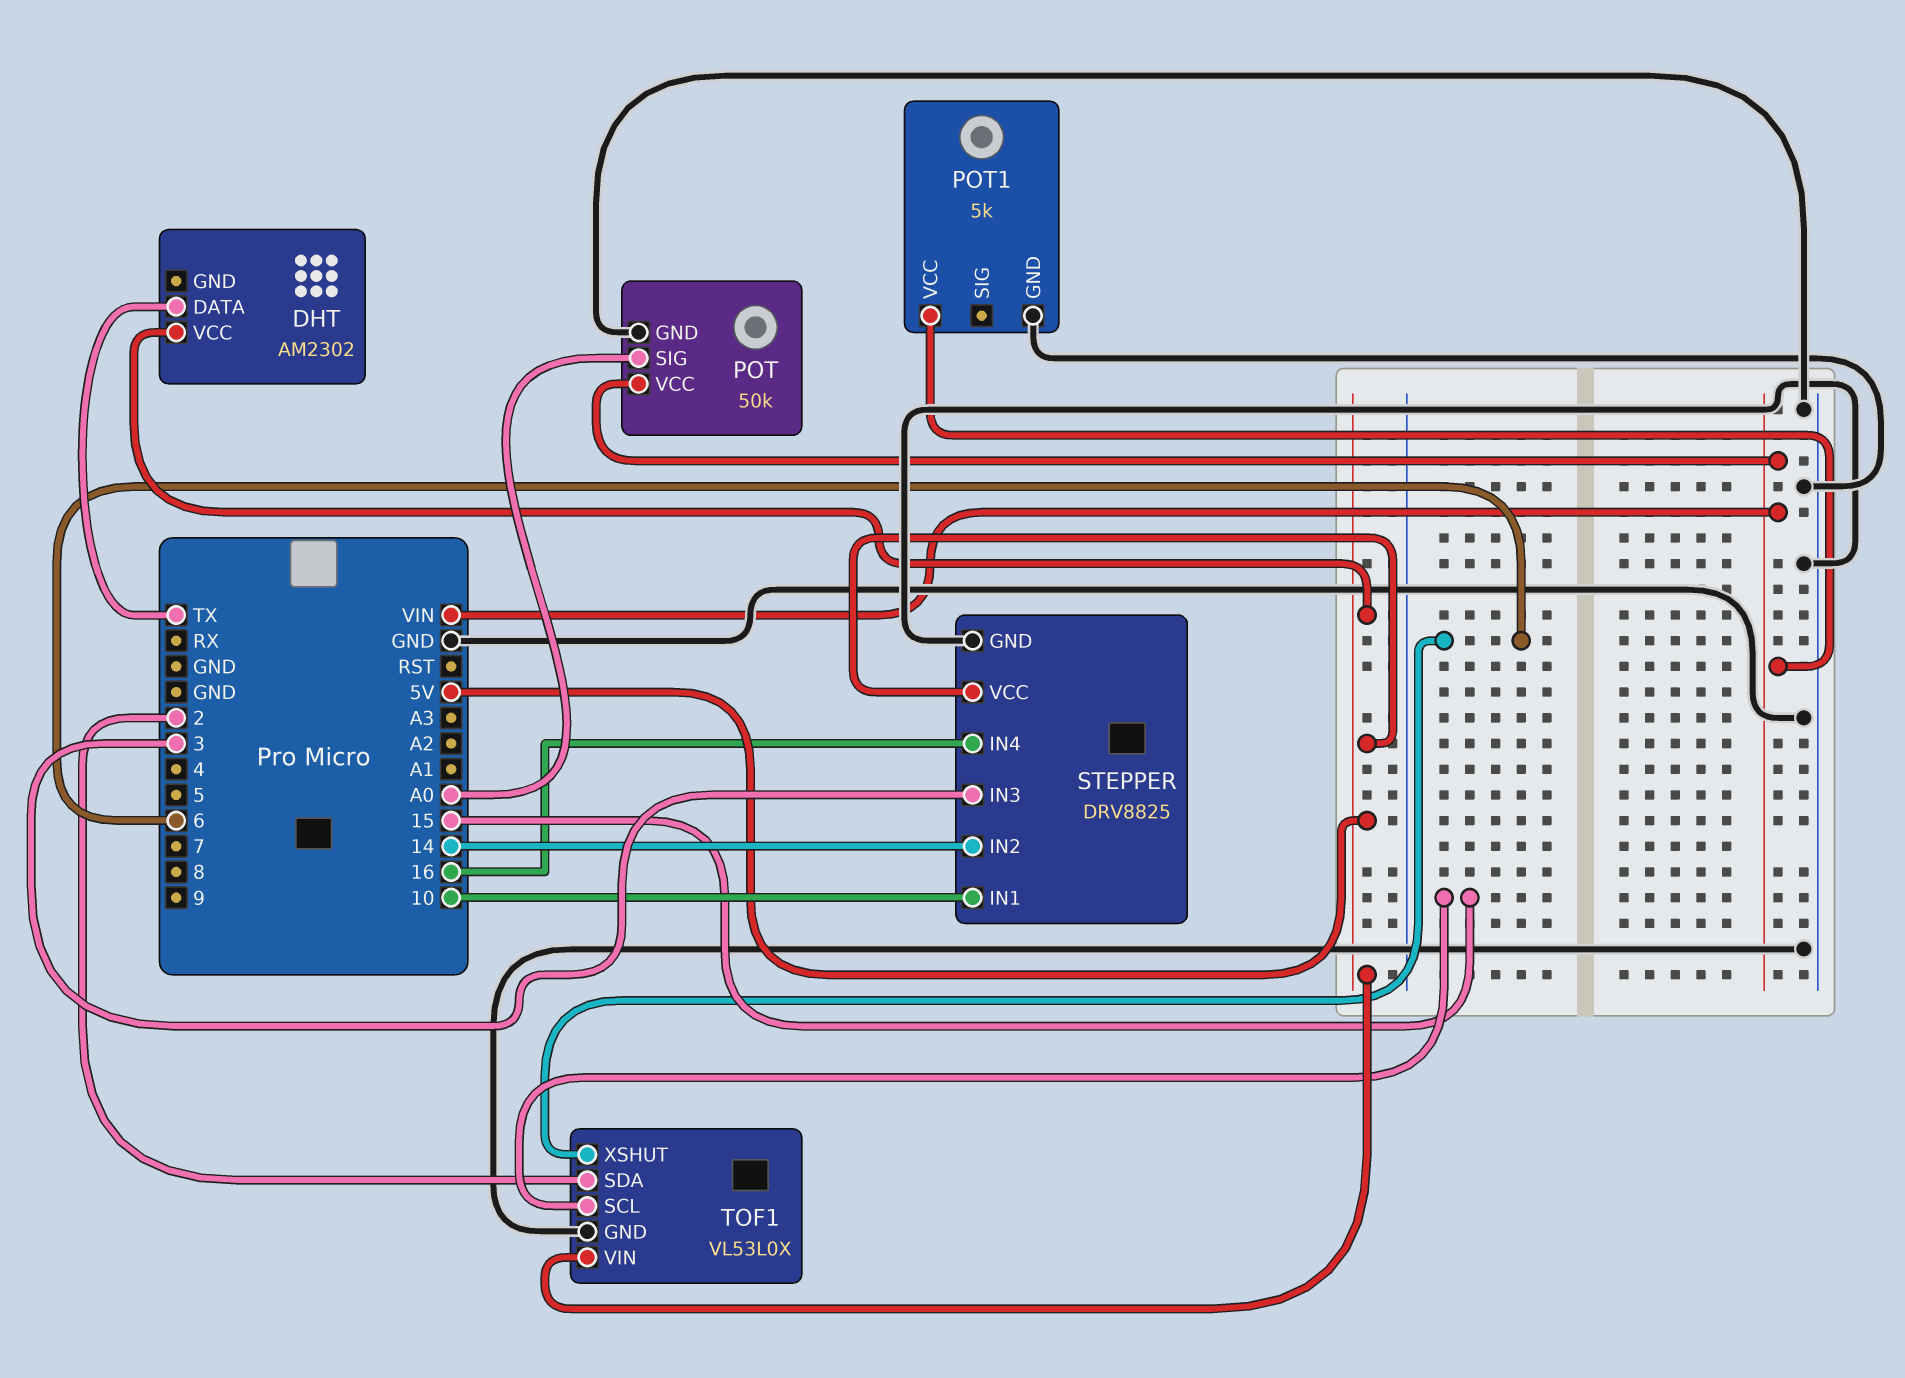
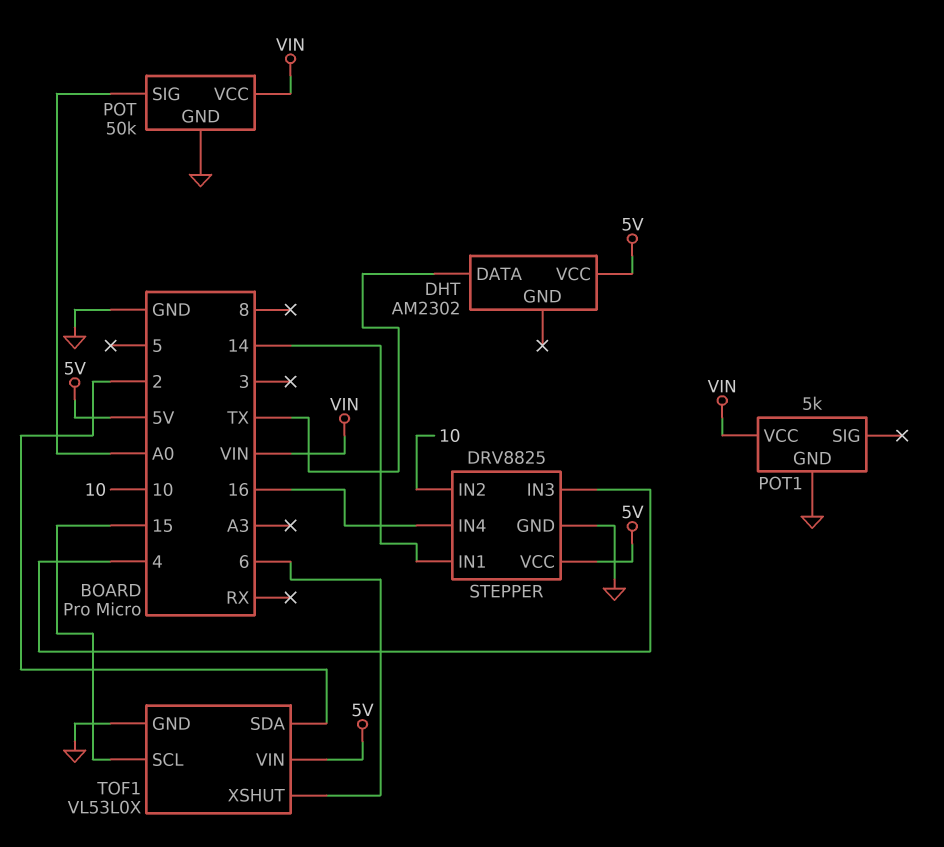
STEPPER pin IN1: 10 -> 14
STEPPER pin IN2: 14 -> 10
STEPPER pin IN3: 3 -> 4

